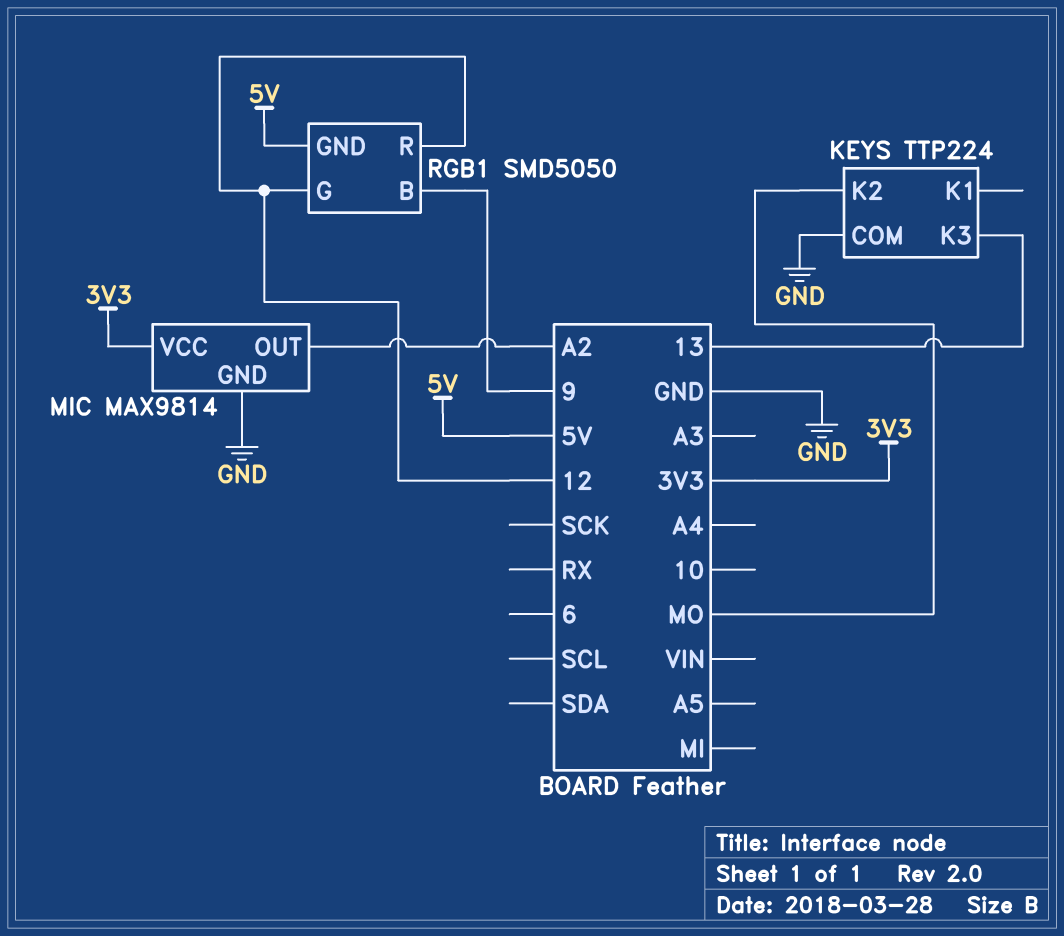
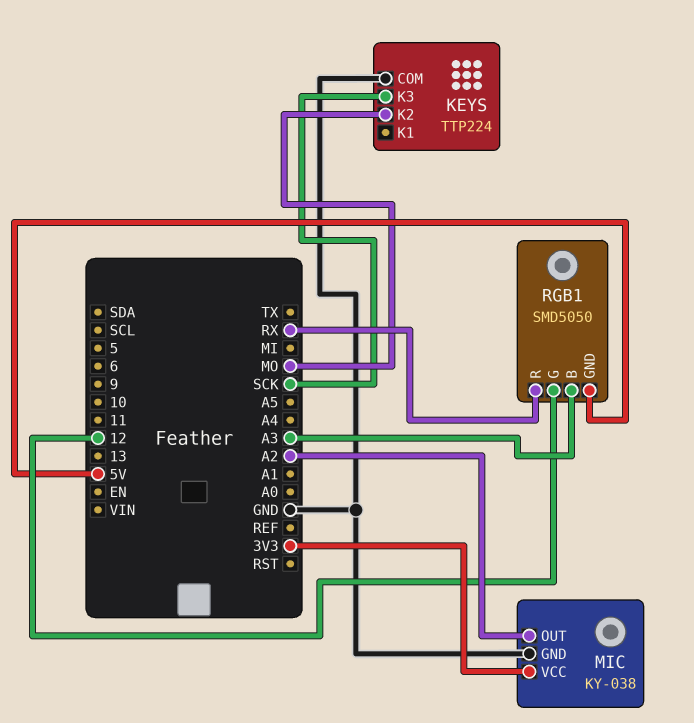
KEYS pin K3: 13 -> SCK
MIC: MAX9814 -> KY-038
RGB1 pin B: 9 -> A3
RGB1 pin R: 12 -> RX

